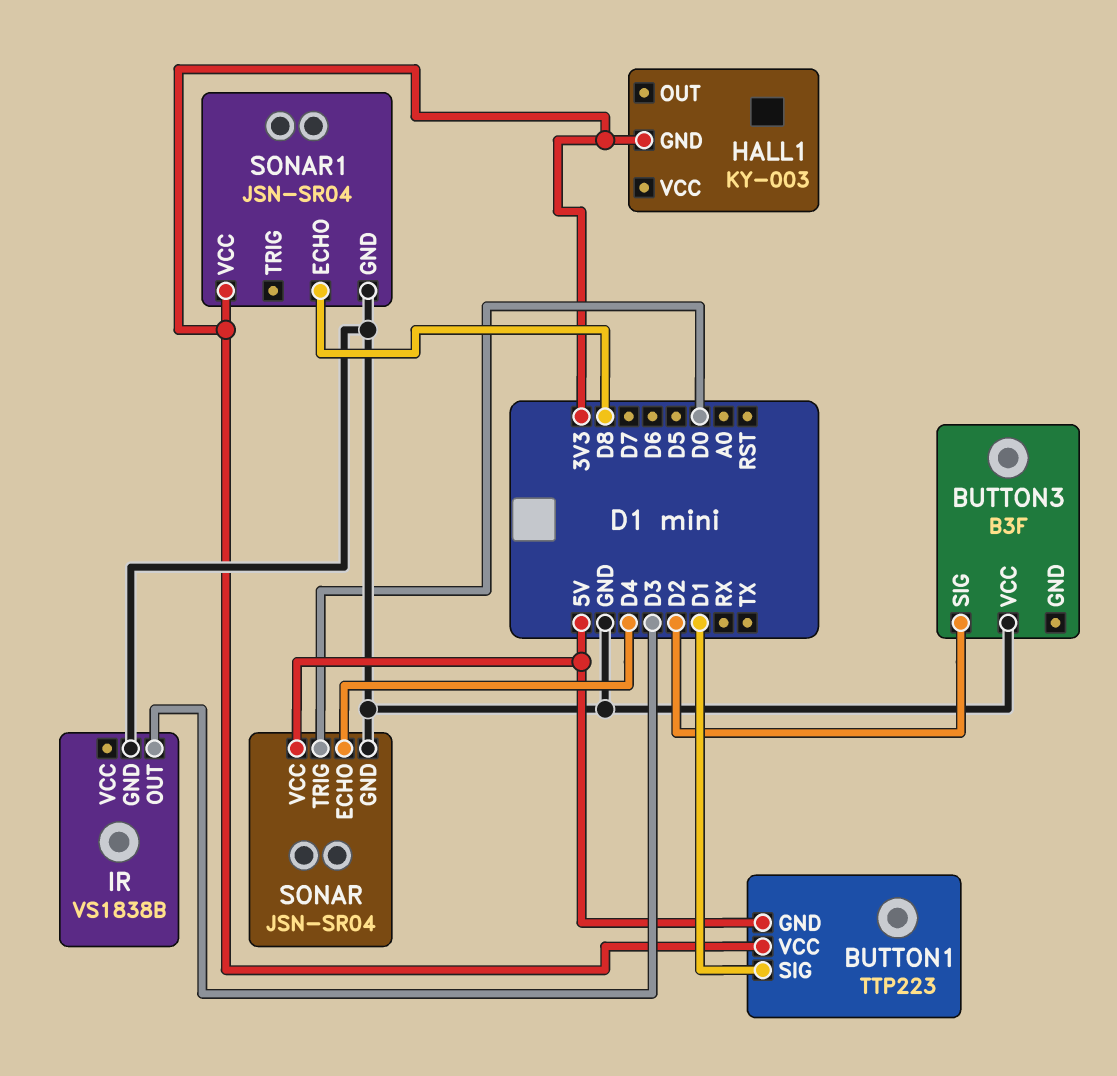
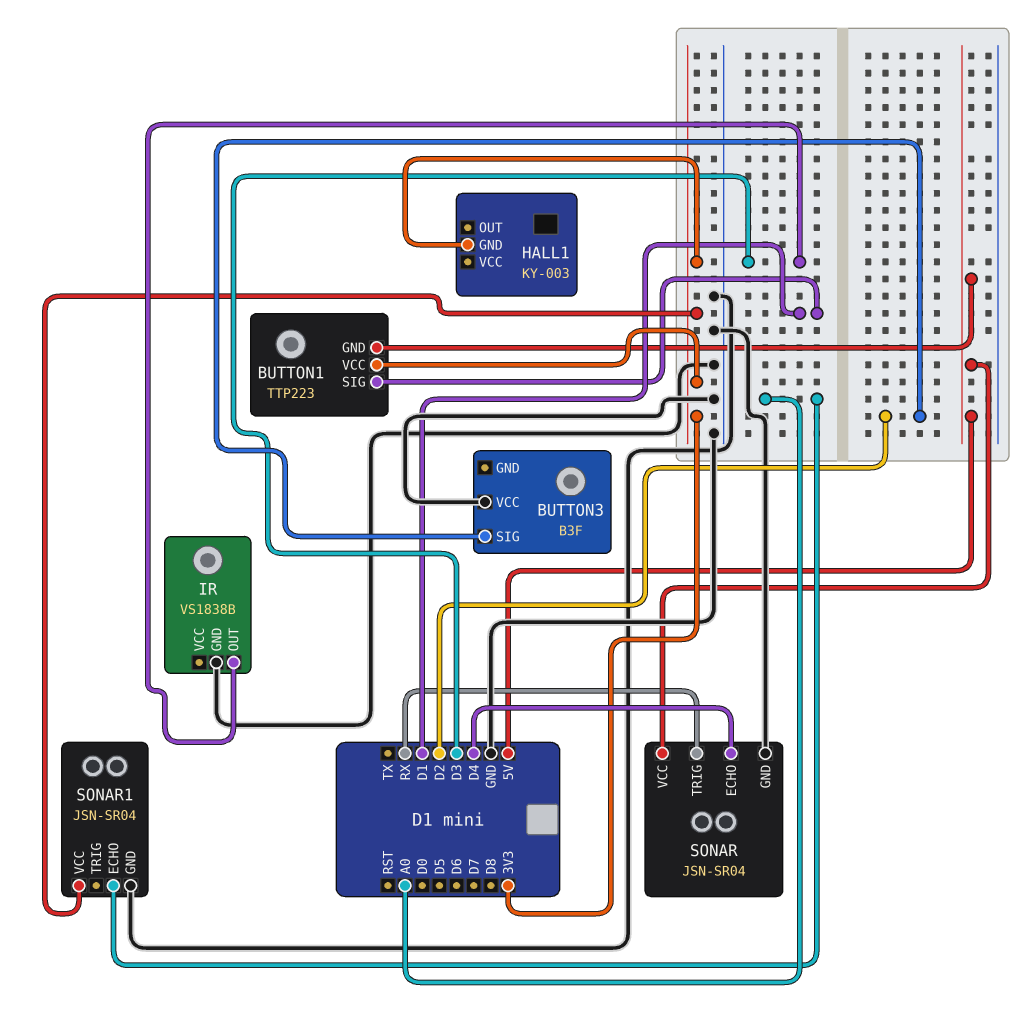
SONAR pin TRIG: D0 -> RX
SONAR1 pin ECHO: D8 -> A0

